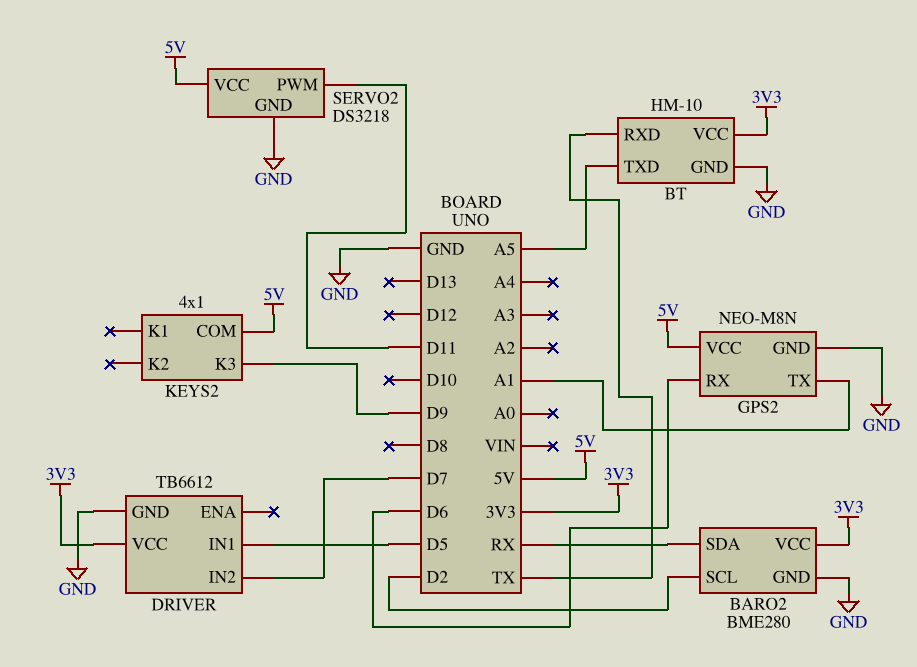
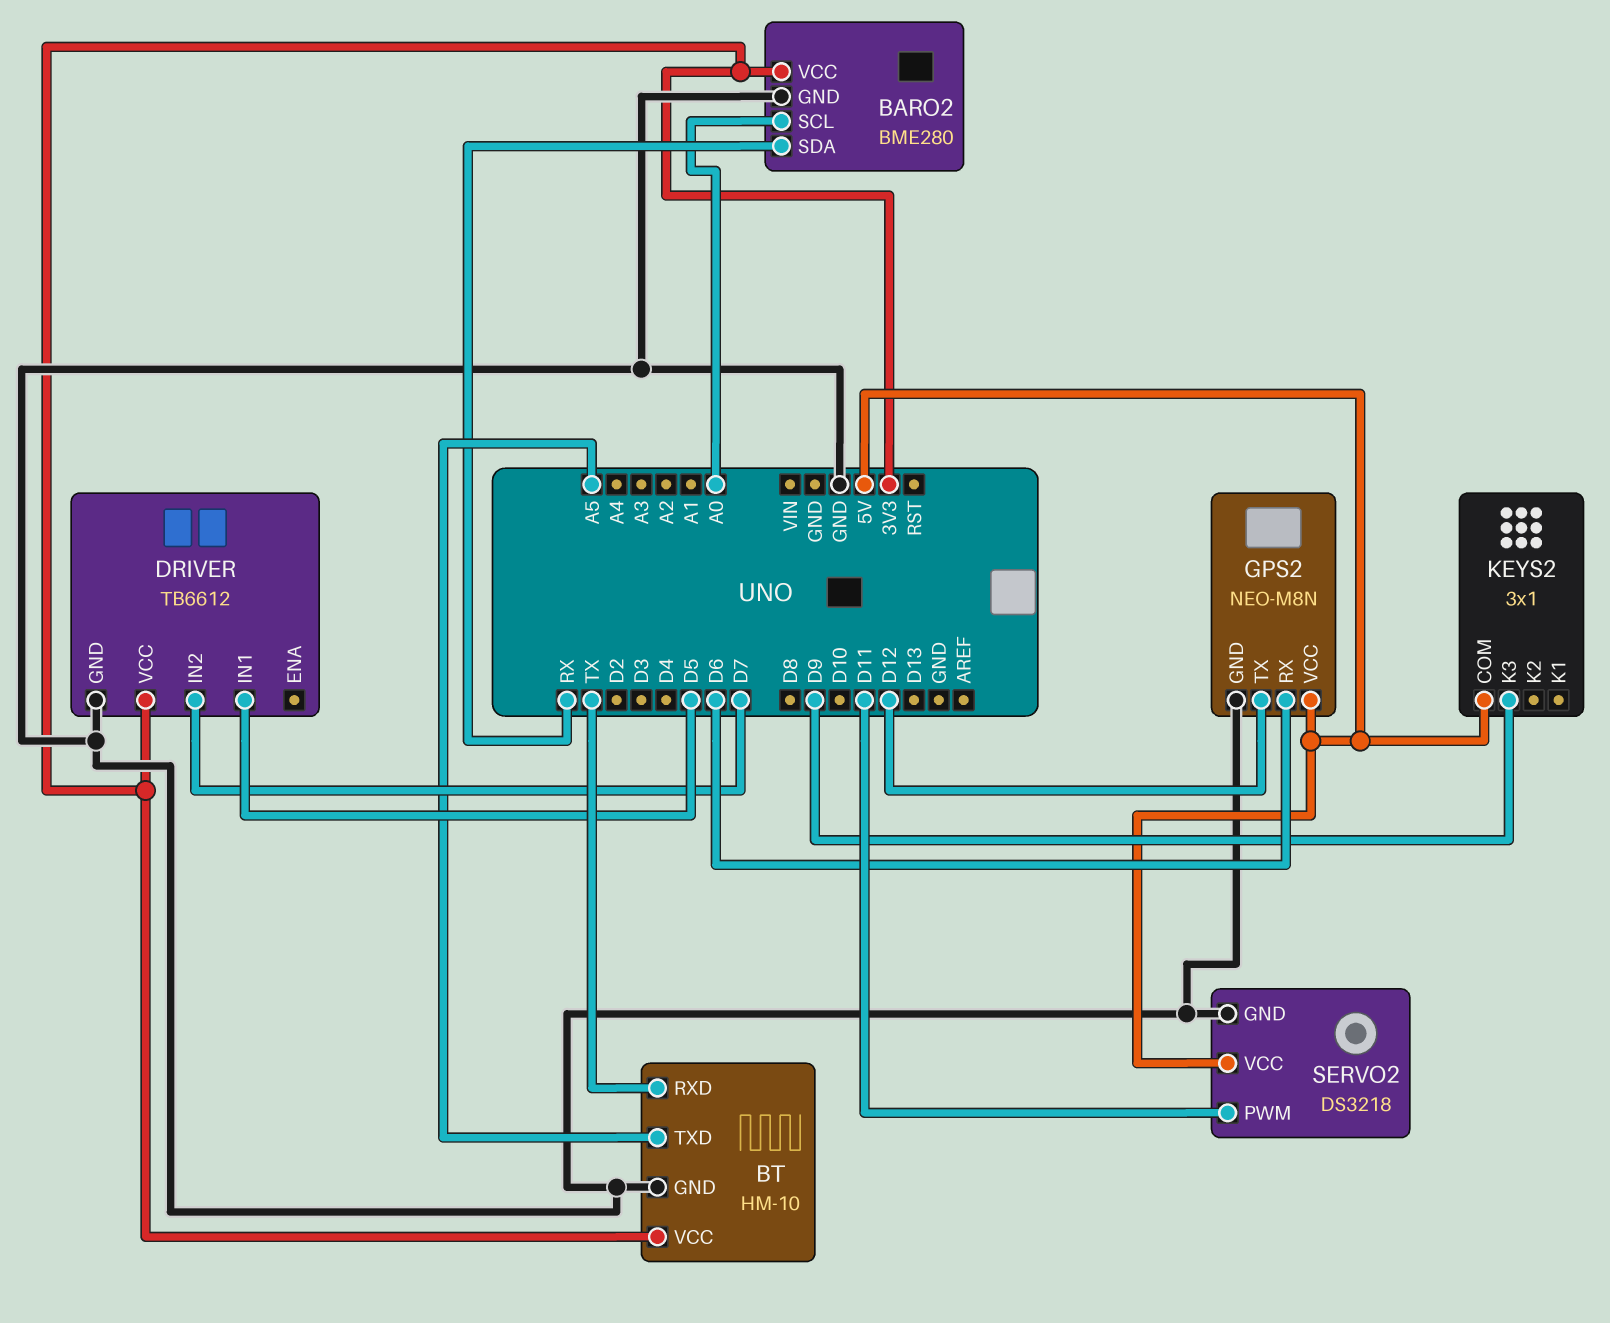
BARO2 pin SCL: D2 -> A0
GPS2 pin TX: A1 -> D12
KEYS2: 4x1 -> 3x1

